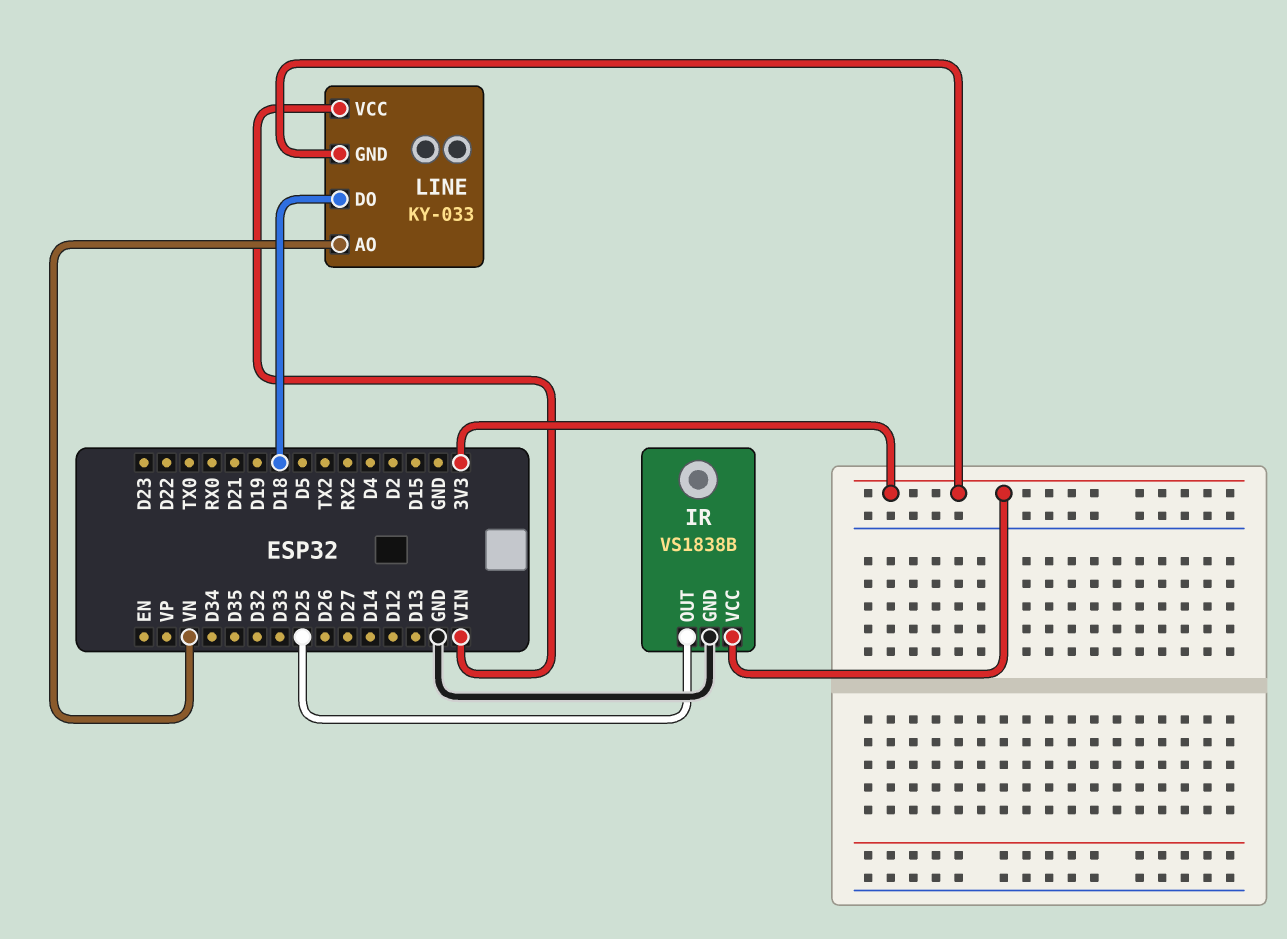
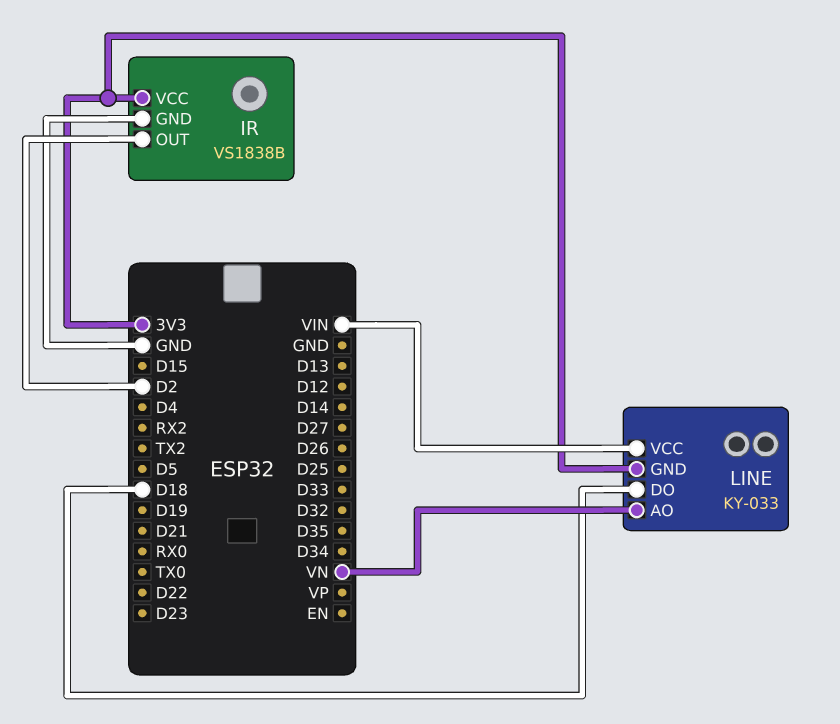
IR pin OUT: D25 -> D2

